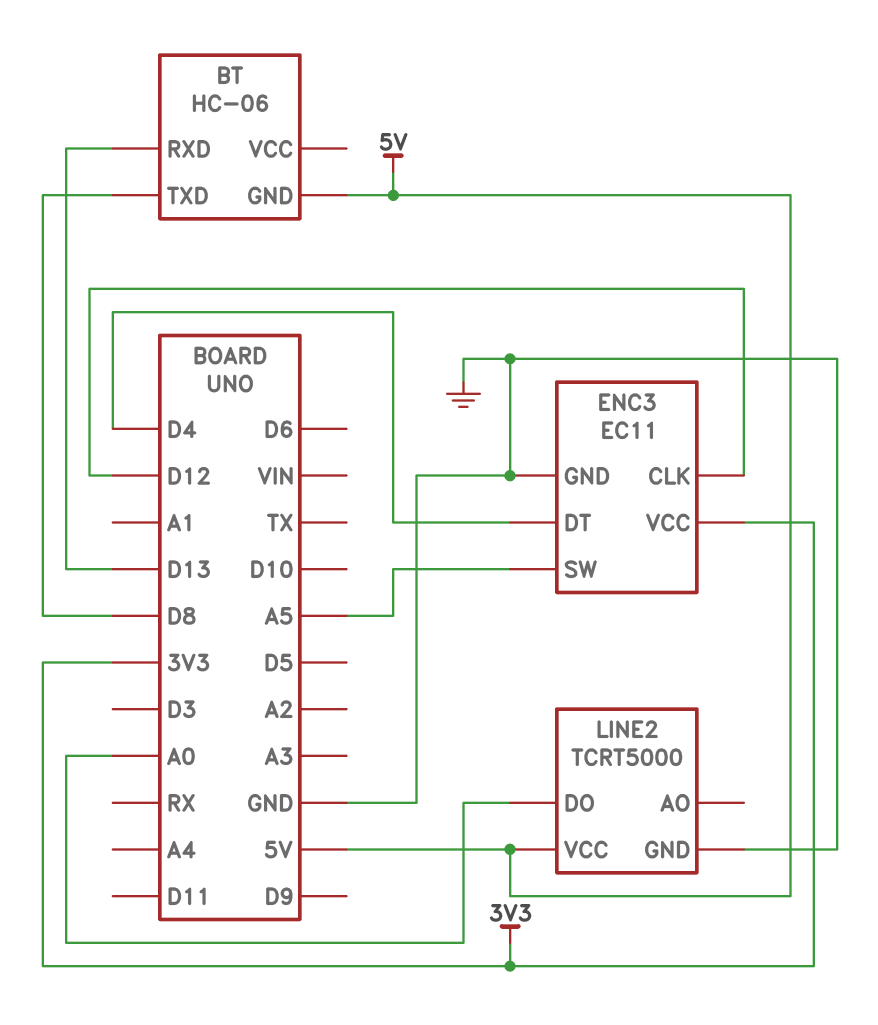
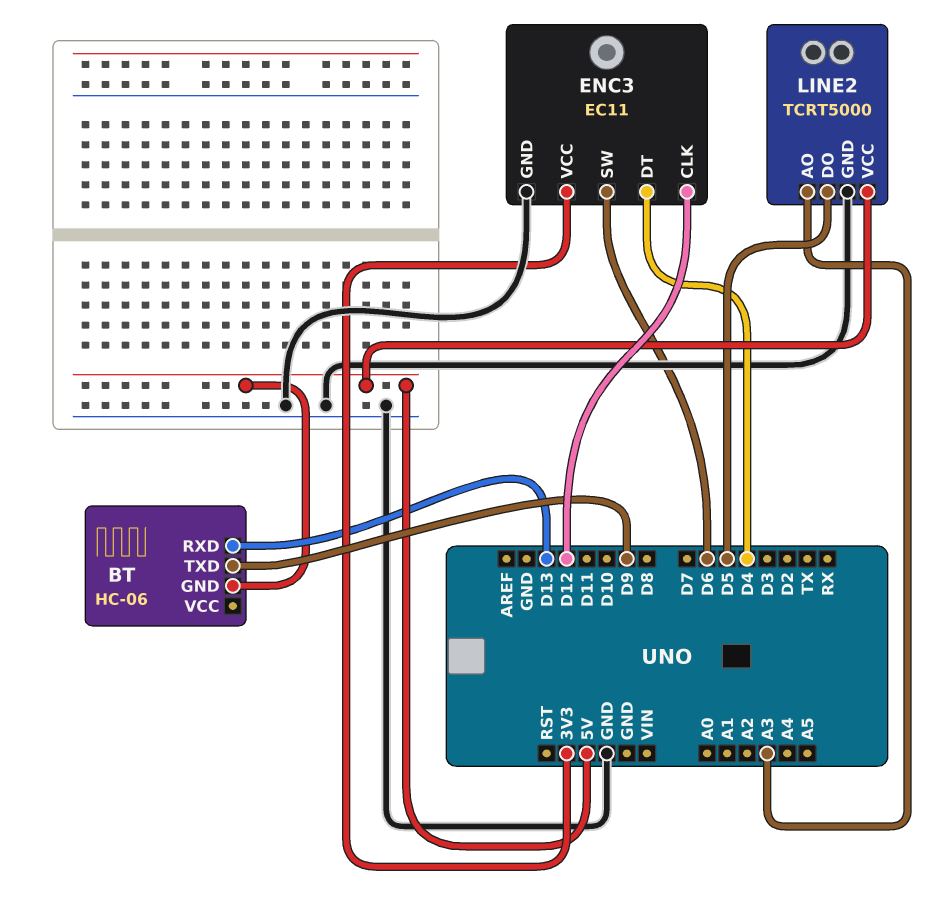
BT pin TXD: D8 -> D9
ENC3 pin SW: A5 -> D6
LINE2 pin AO: none -> A3
LINE2 pin DO: A0 -> D5

